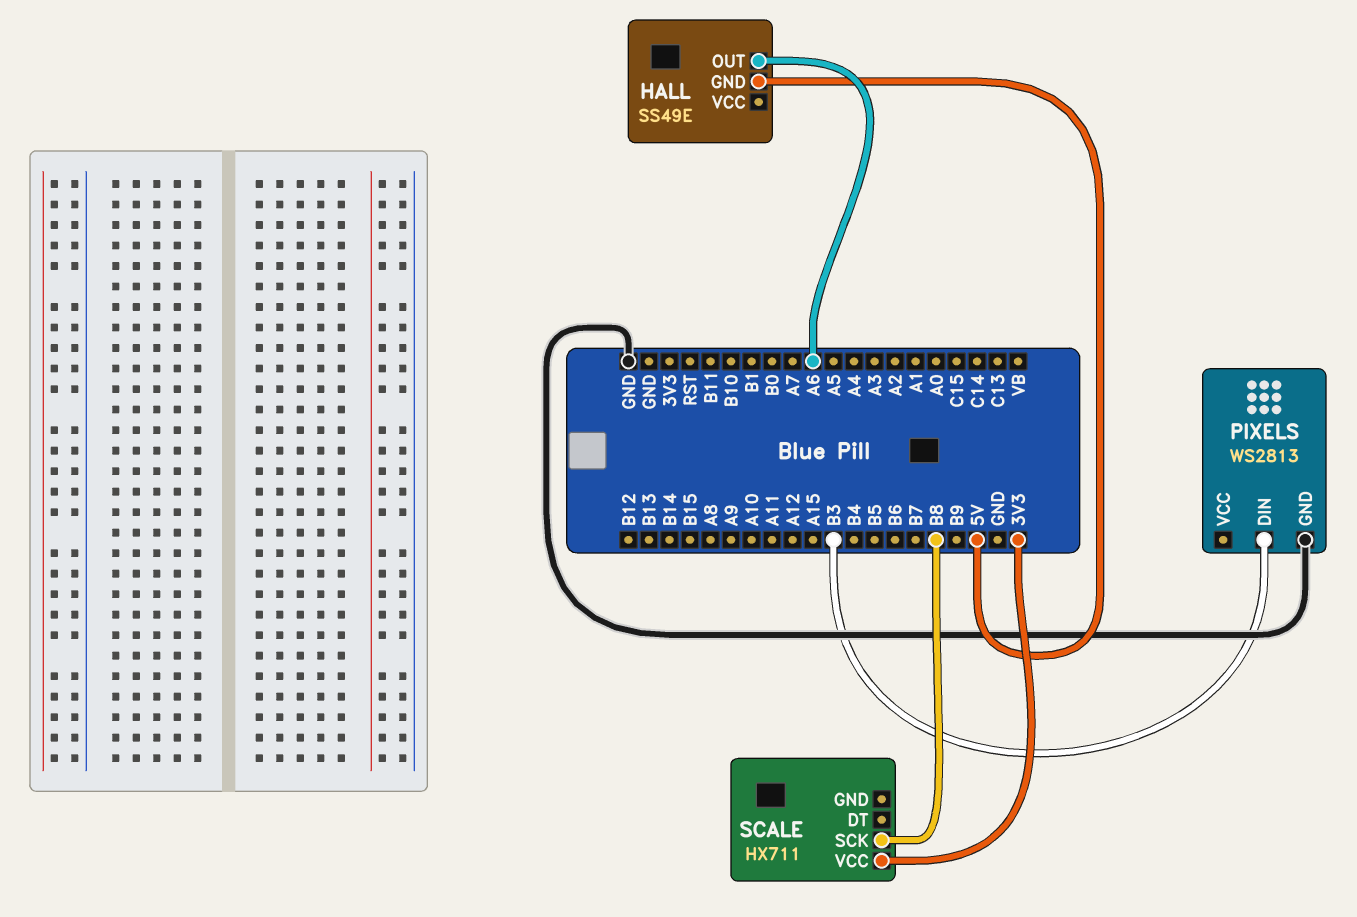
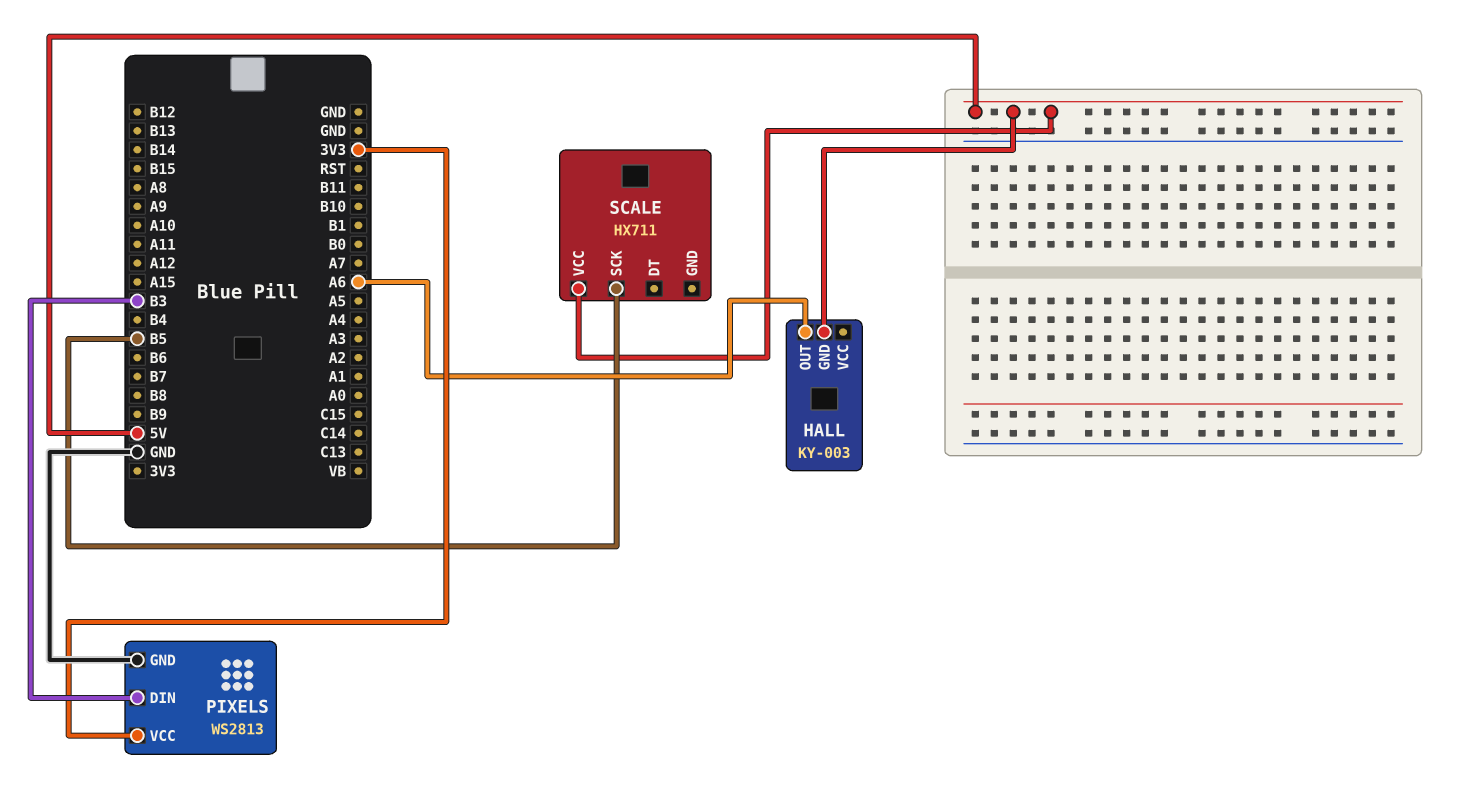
HALL: SS49E -> KY-003
PIXELS pin VCC: none -> 3V3
SCALE pin SCK: B8 -> B5
SCALE pin VCC: 3V3 -> 5V

